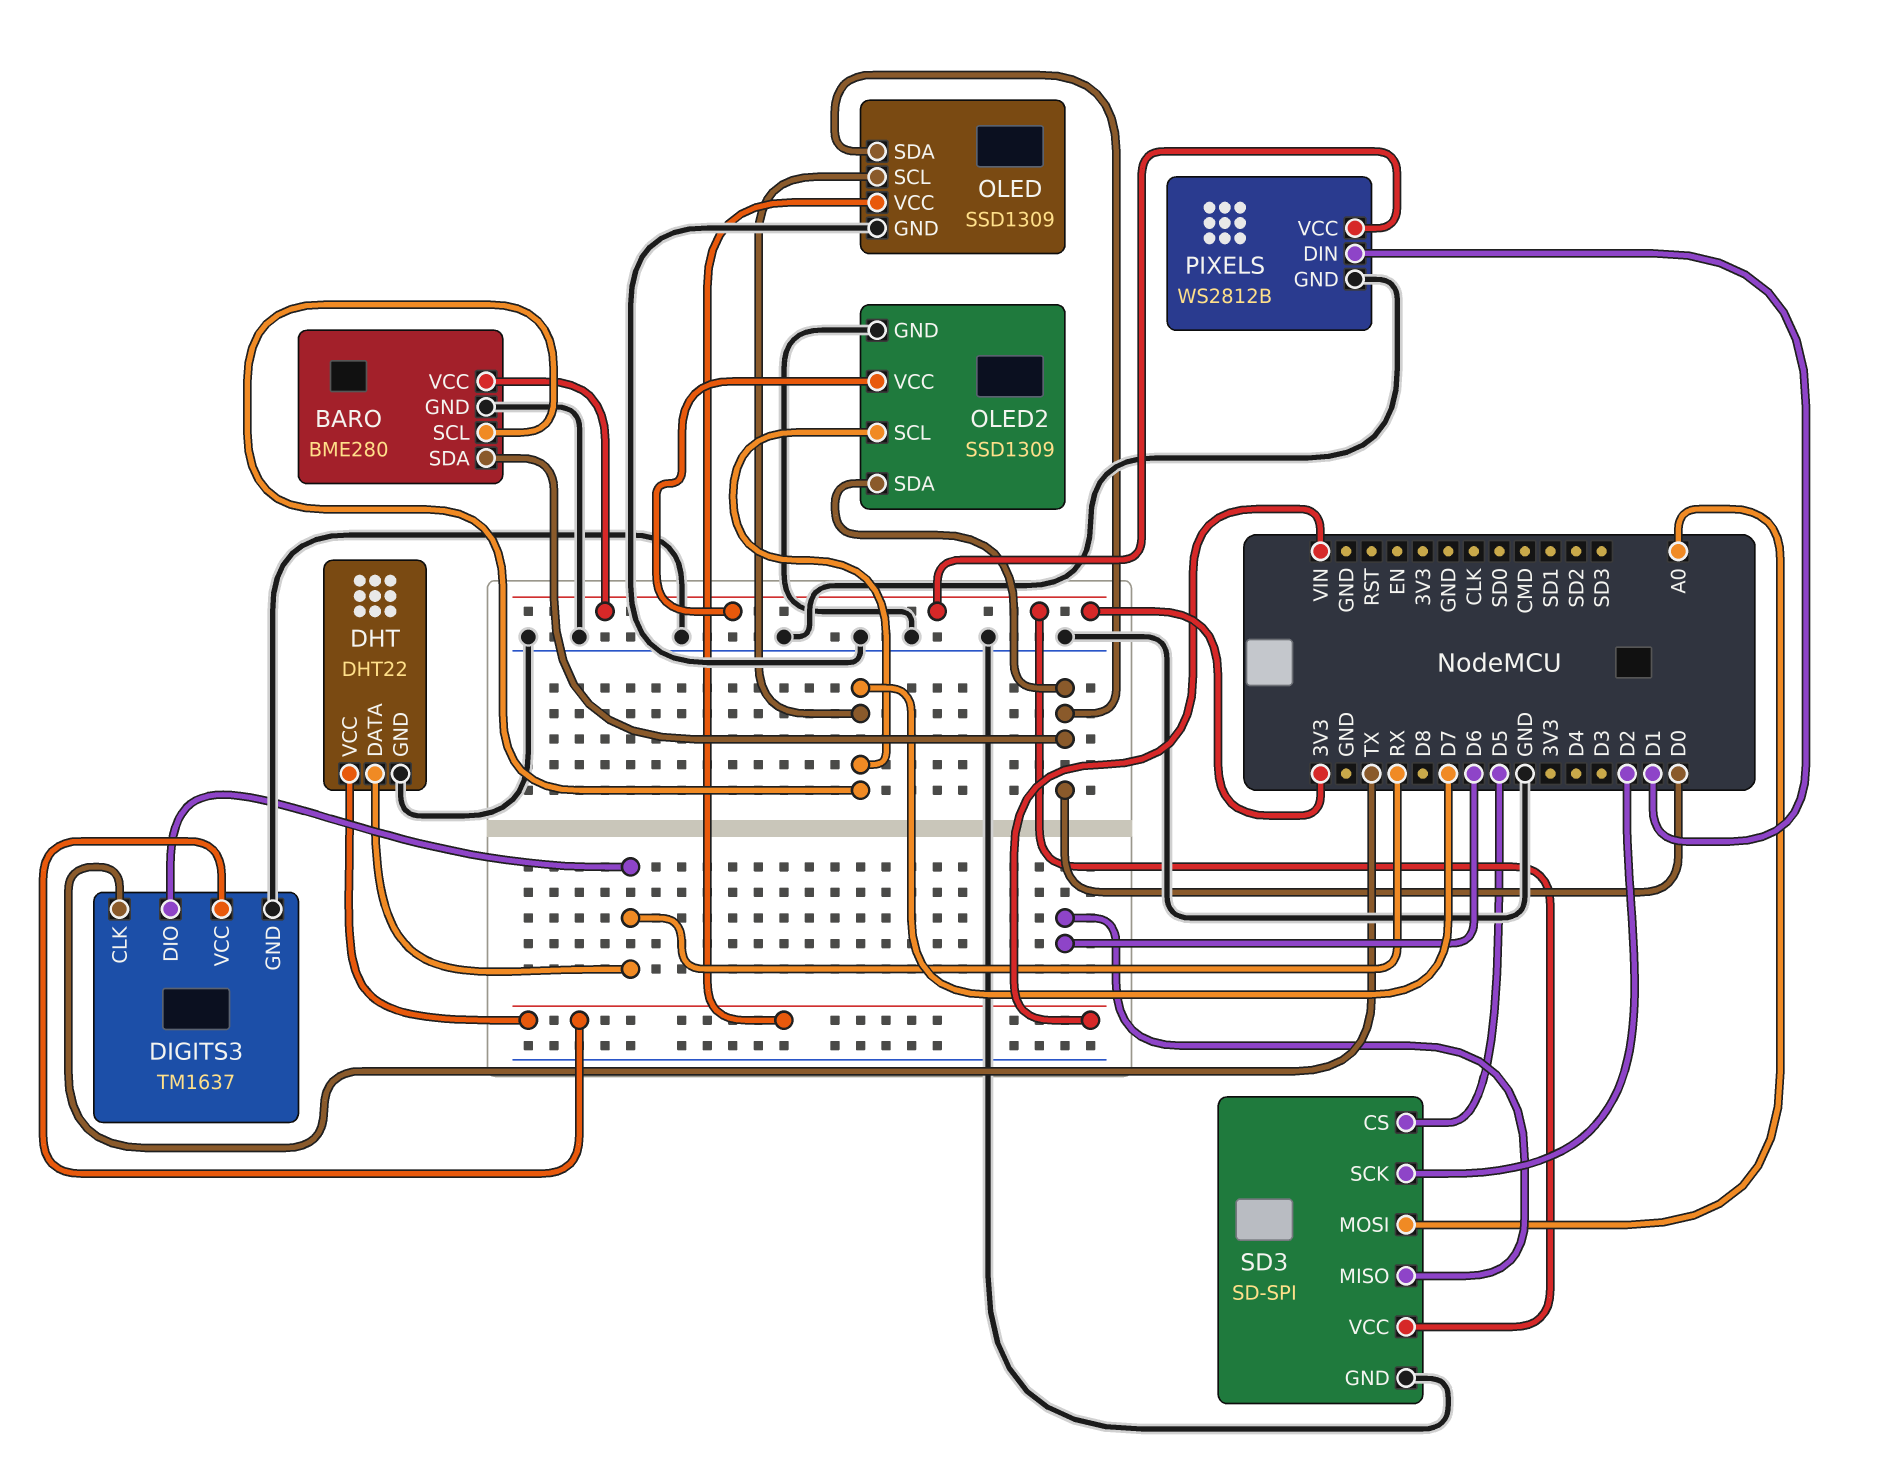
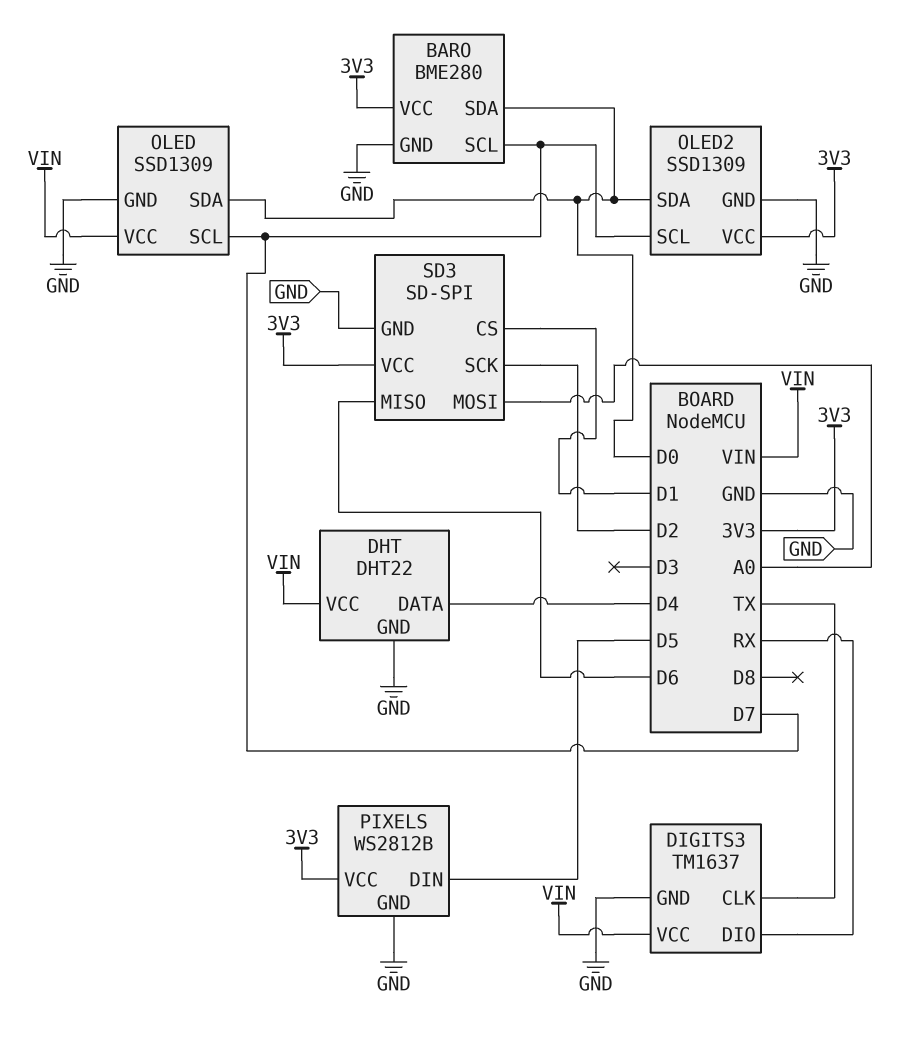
DHT pin DATA: RX -> D4
PIXELS pin DIN: D1 -> D5
SD3 pin CS: D5 -> D1

